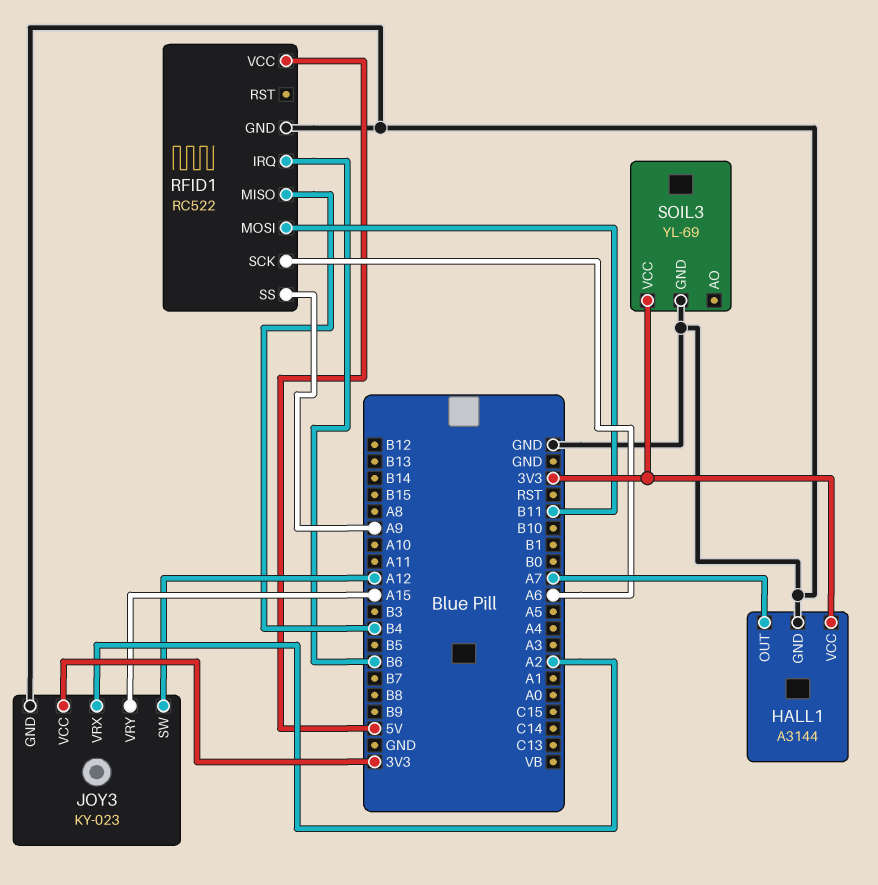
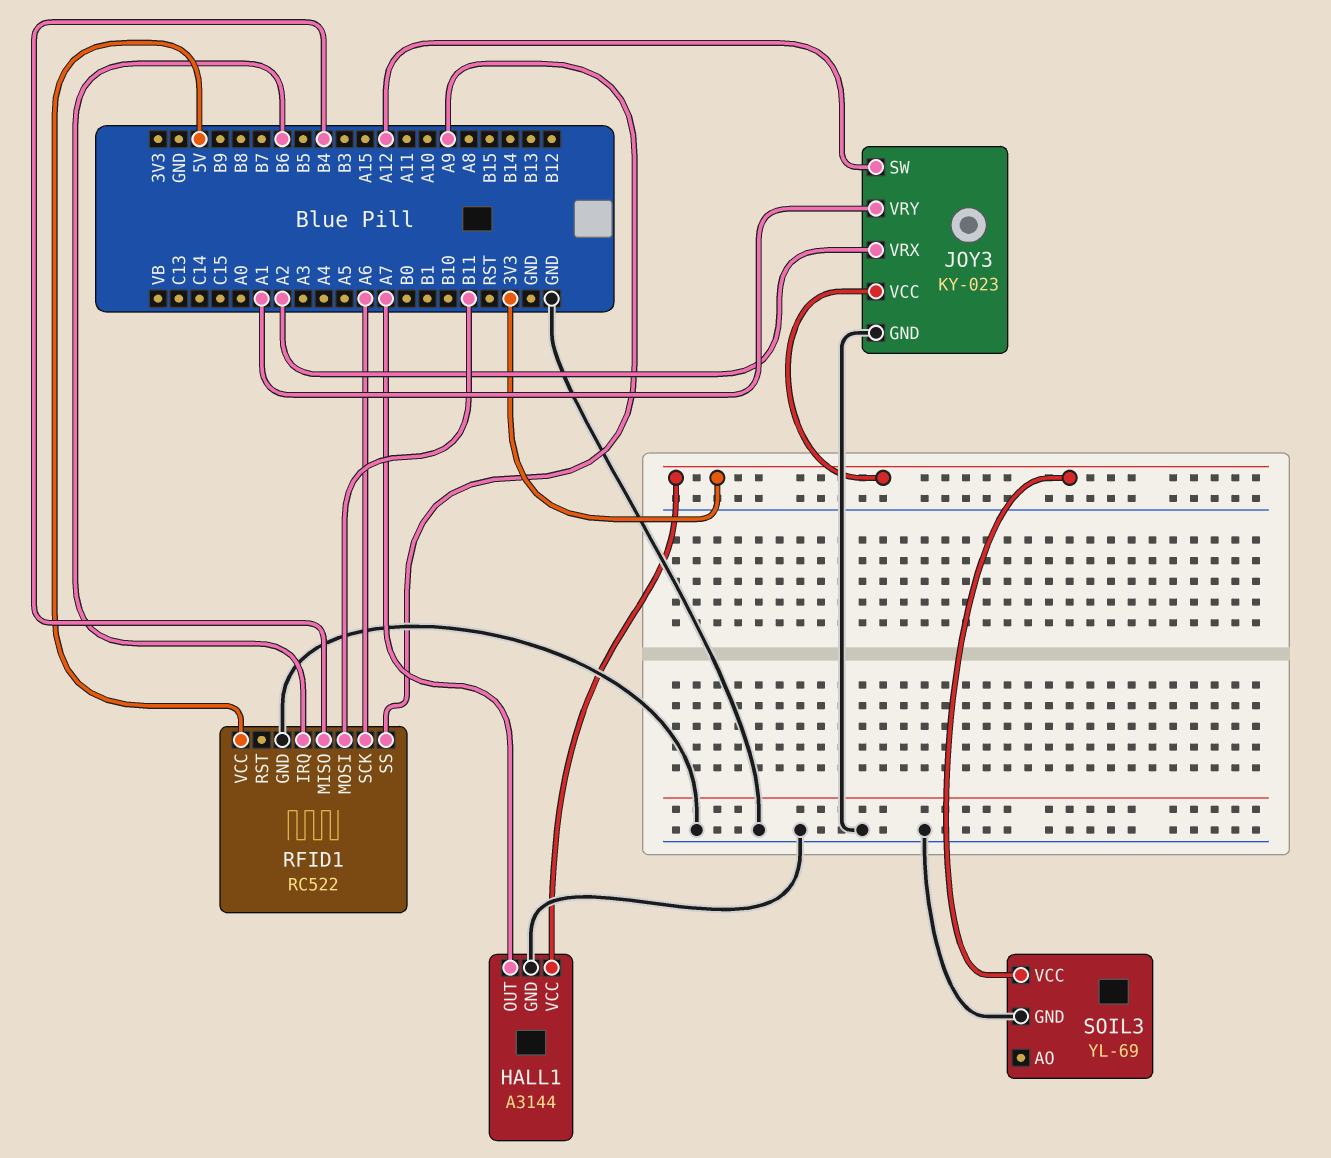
JOY3 pin VRY: A15 -> A1

